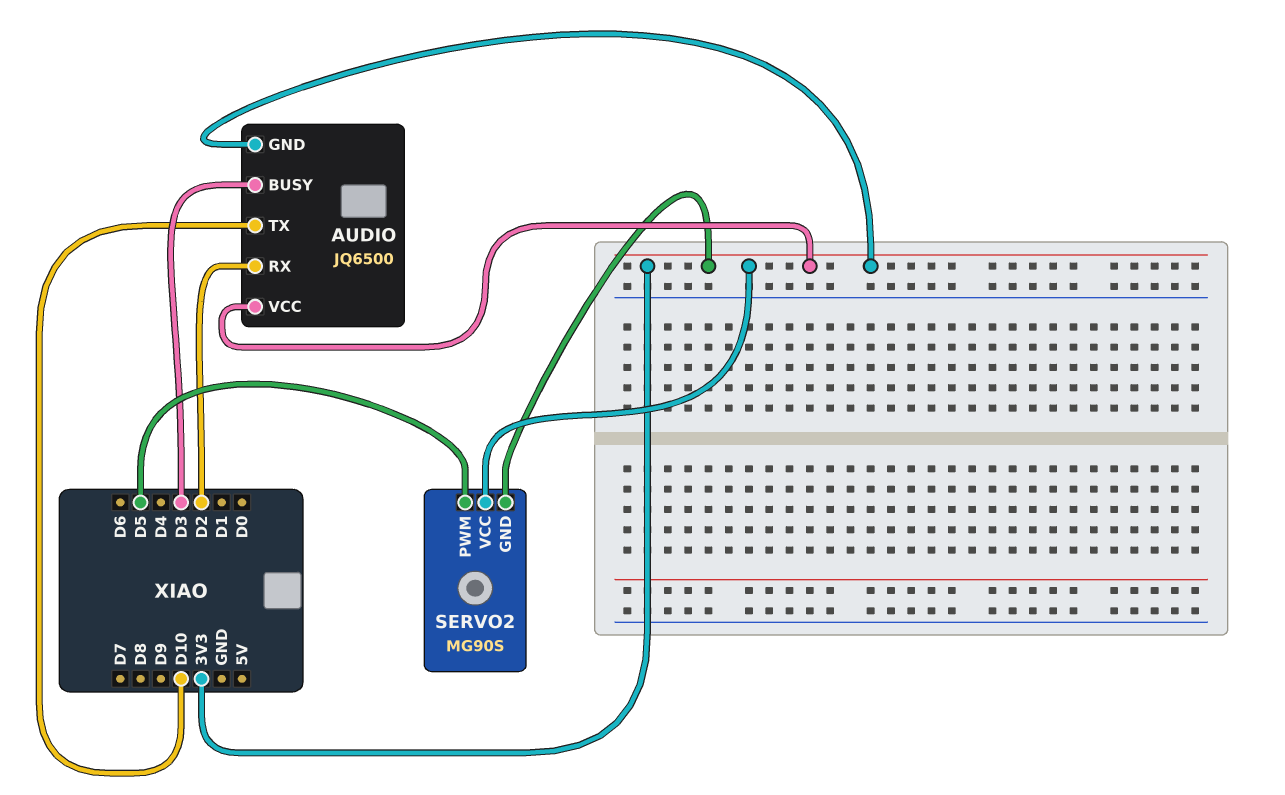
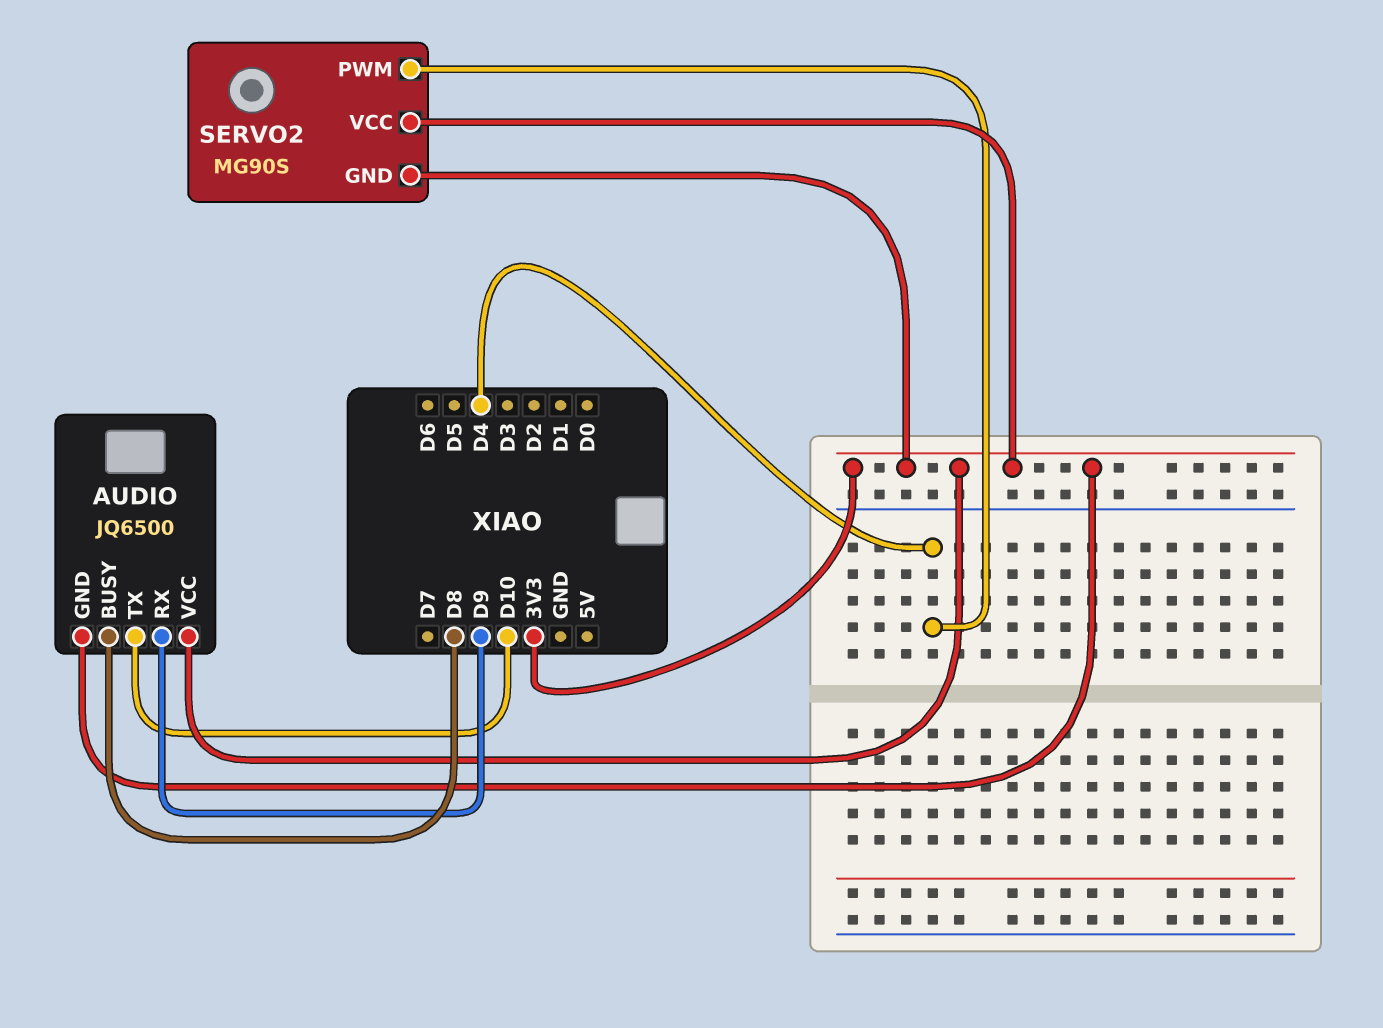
AUDIO pin BUSY: D3 -> D8
AUDIO pin RX: D2 -> D9
SERVO2 pin PWM: D5 -> D4

